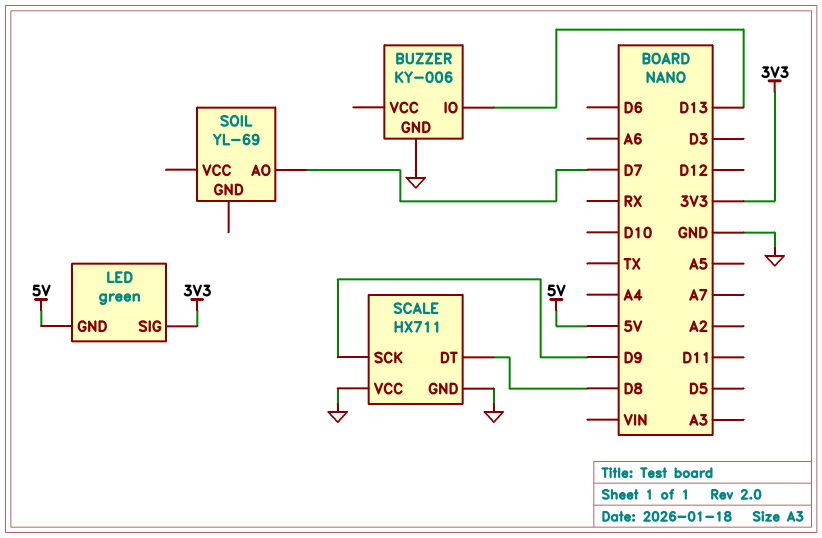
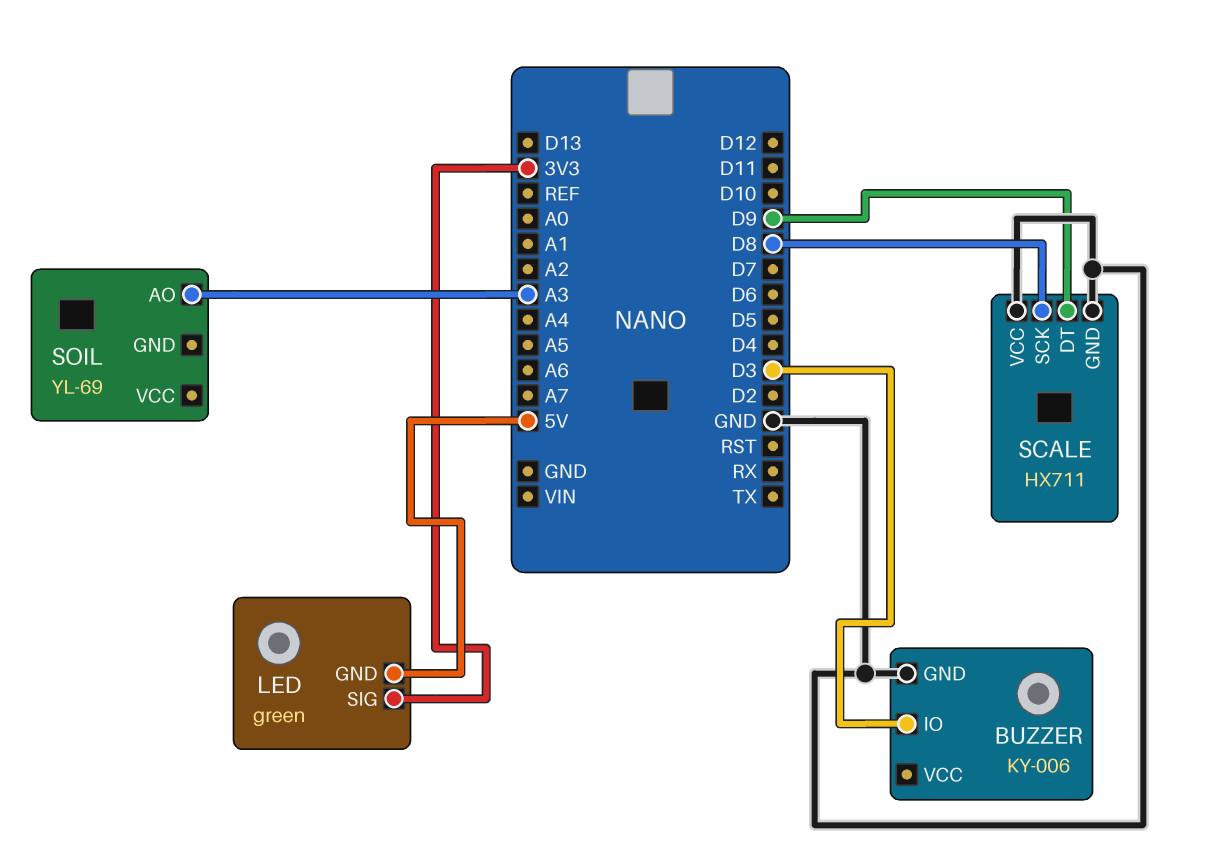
BUZZER pin IO: D13 -> D3
SCALE pin DT: D8 -> D9
SCALE pin SCK: D9 -> D8
SOIL pin AO: D7 -> A3

